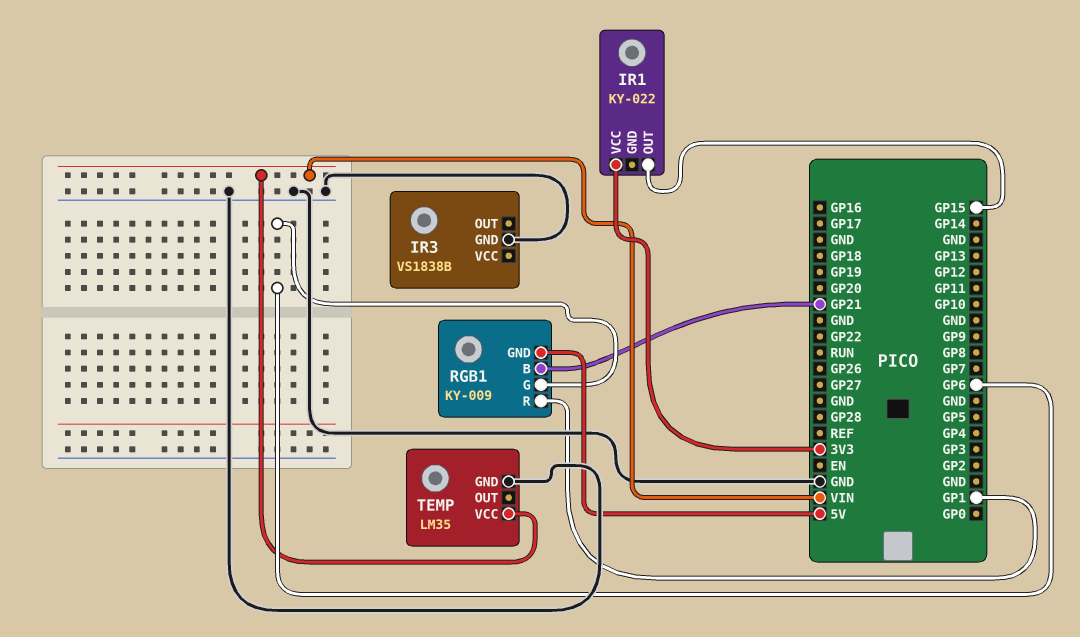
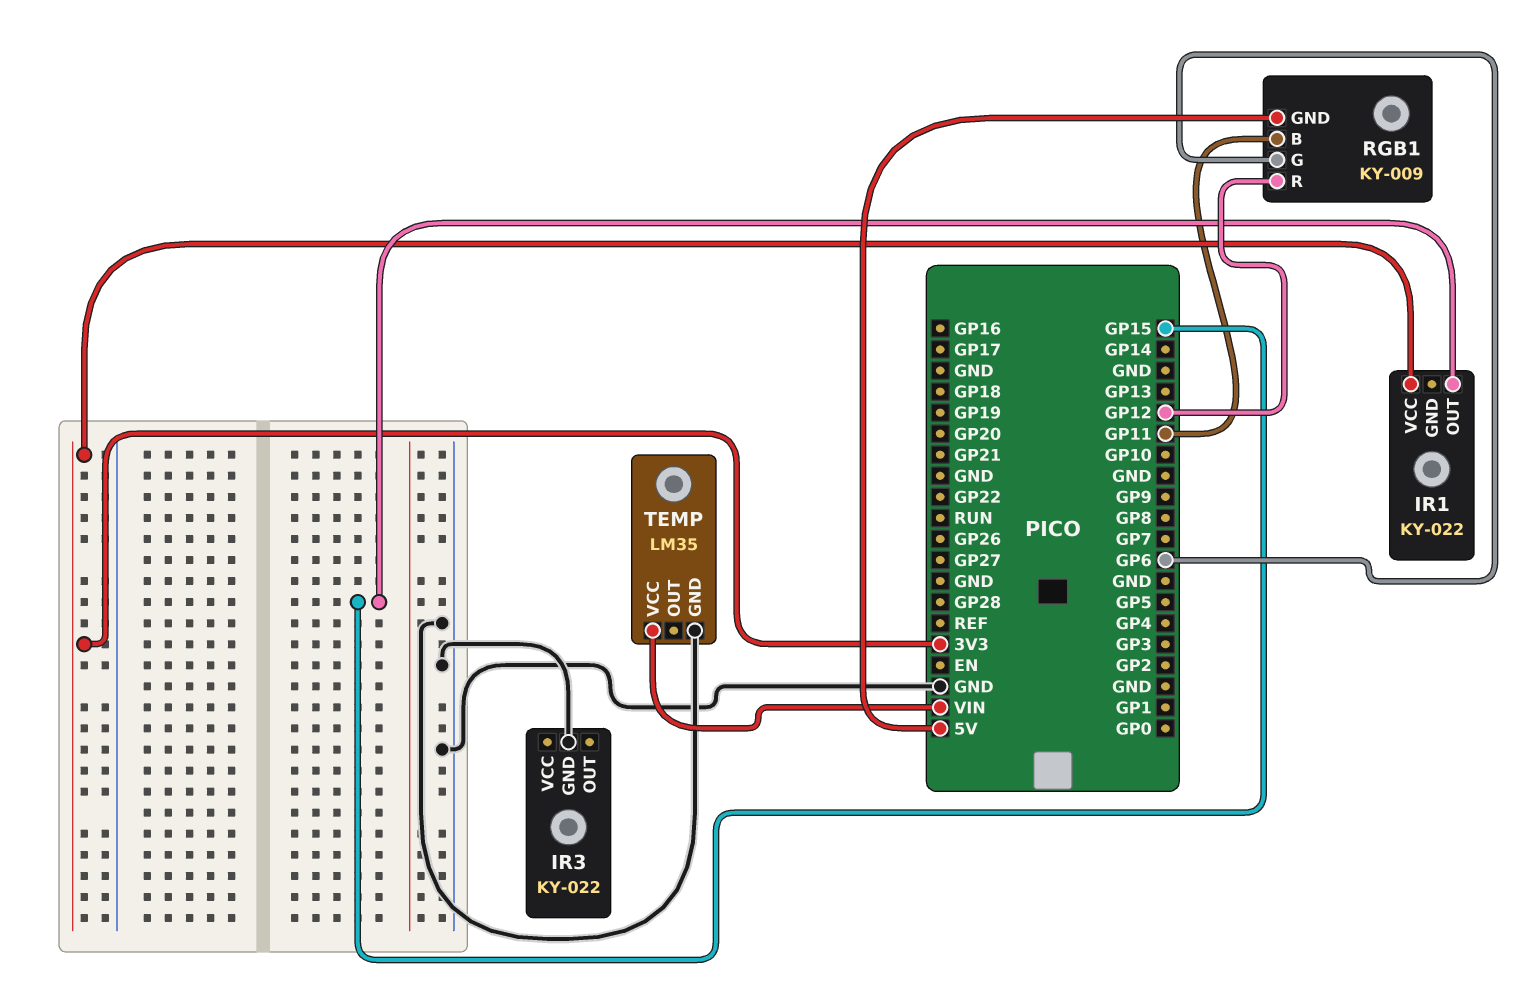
IR3: VS1838B -> KY-022
RGB1 pin B: GP21 -> GP11
RGB1 pin R: GP1 -> GP12

